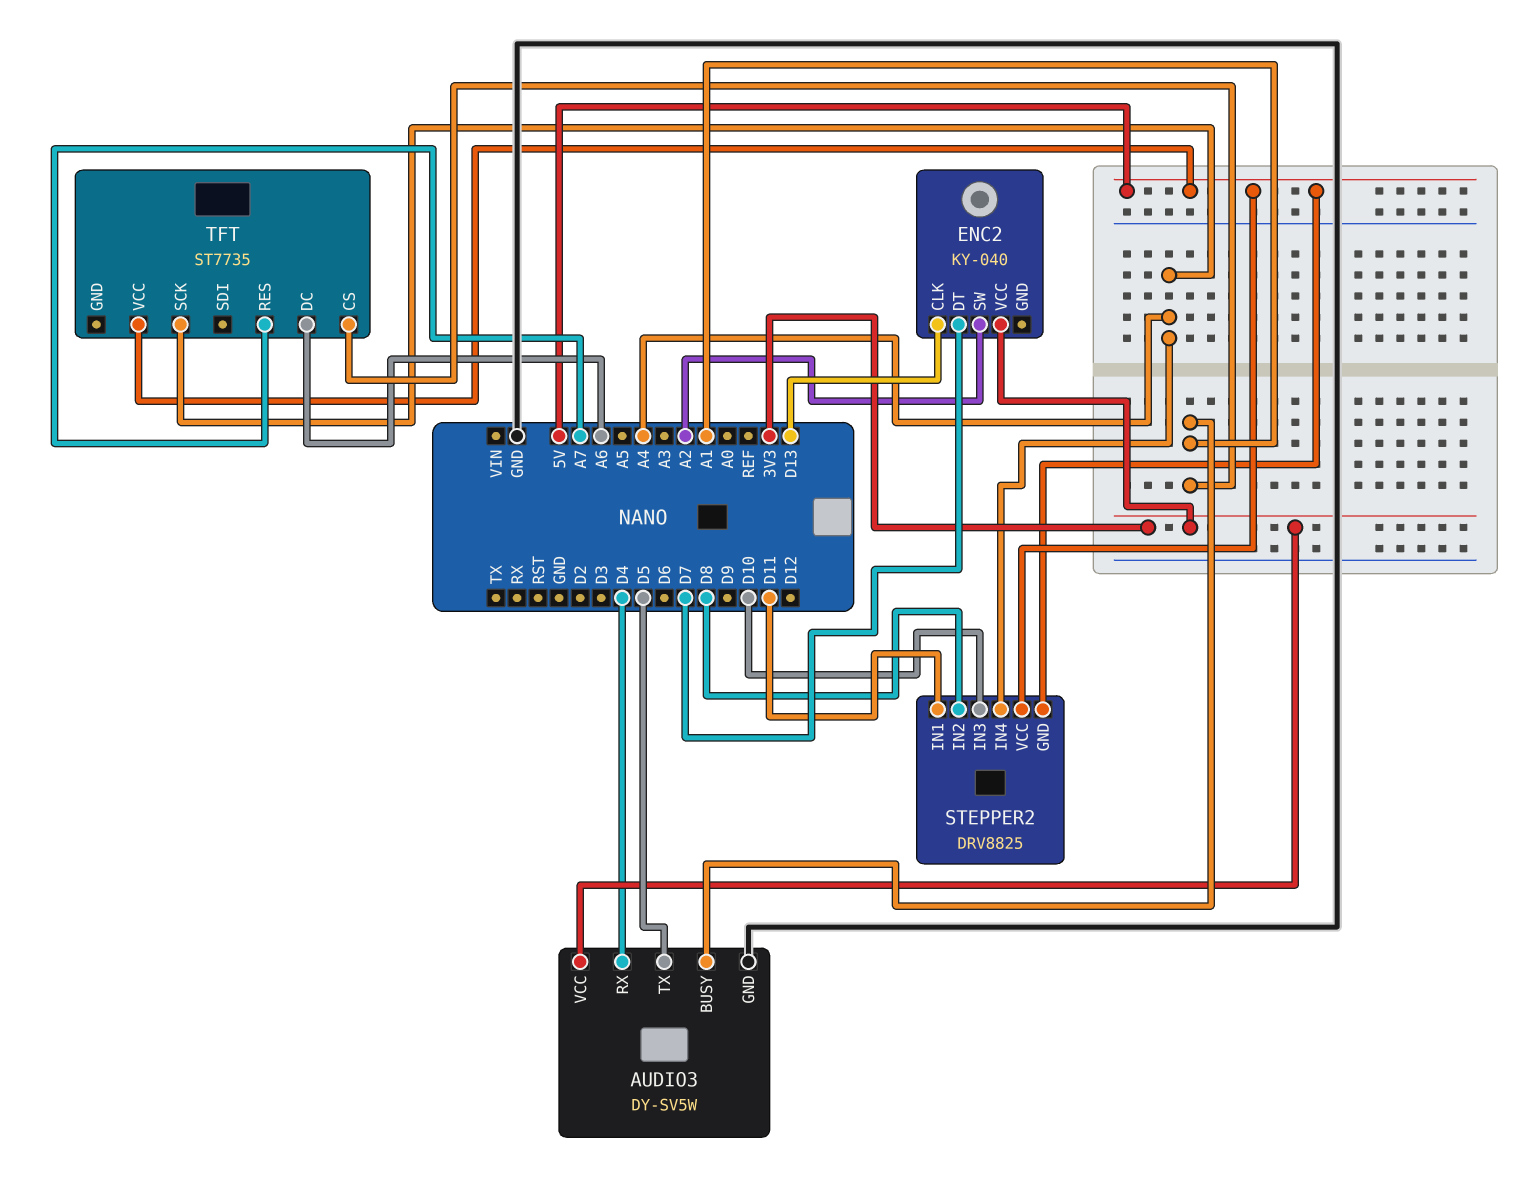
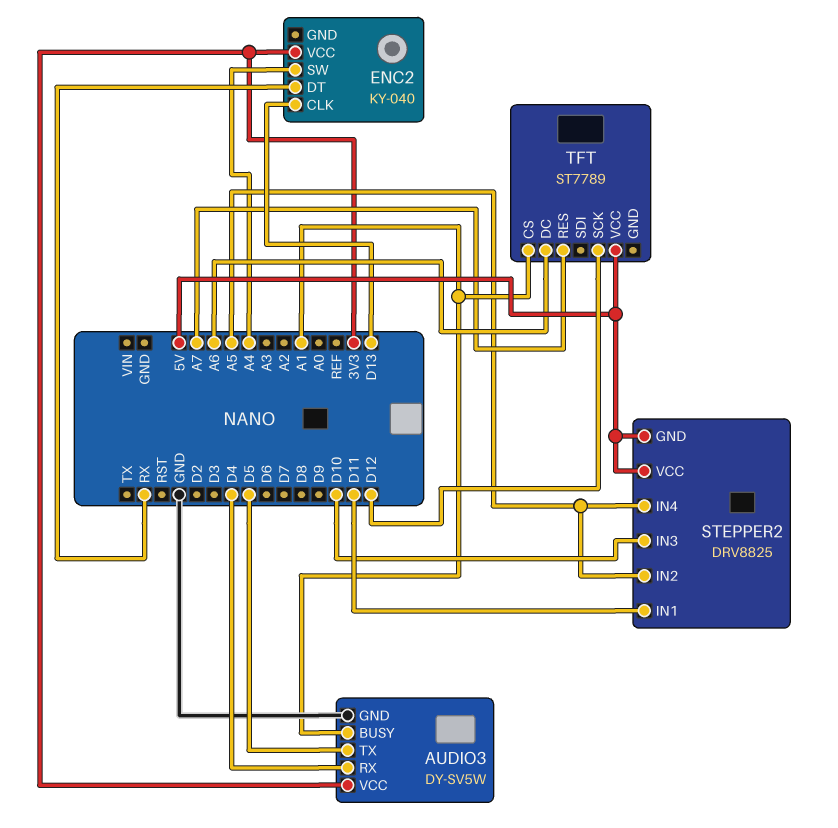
ENC2 pin DT: D7 -> RX
ENC2 pin SW: A2 -> A4
STEPPER2 pin IN2: D8 -> A5
STEPPER2 pin IN4: A4 -> A5
TFT: ST7735 -> ST7789
TFT pin SCK: A4 -> D12

